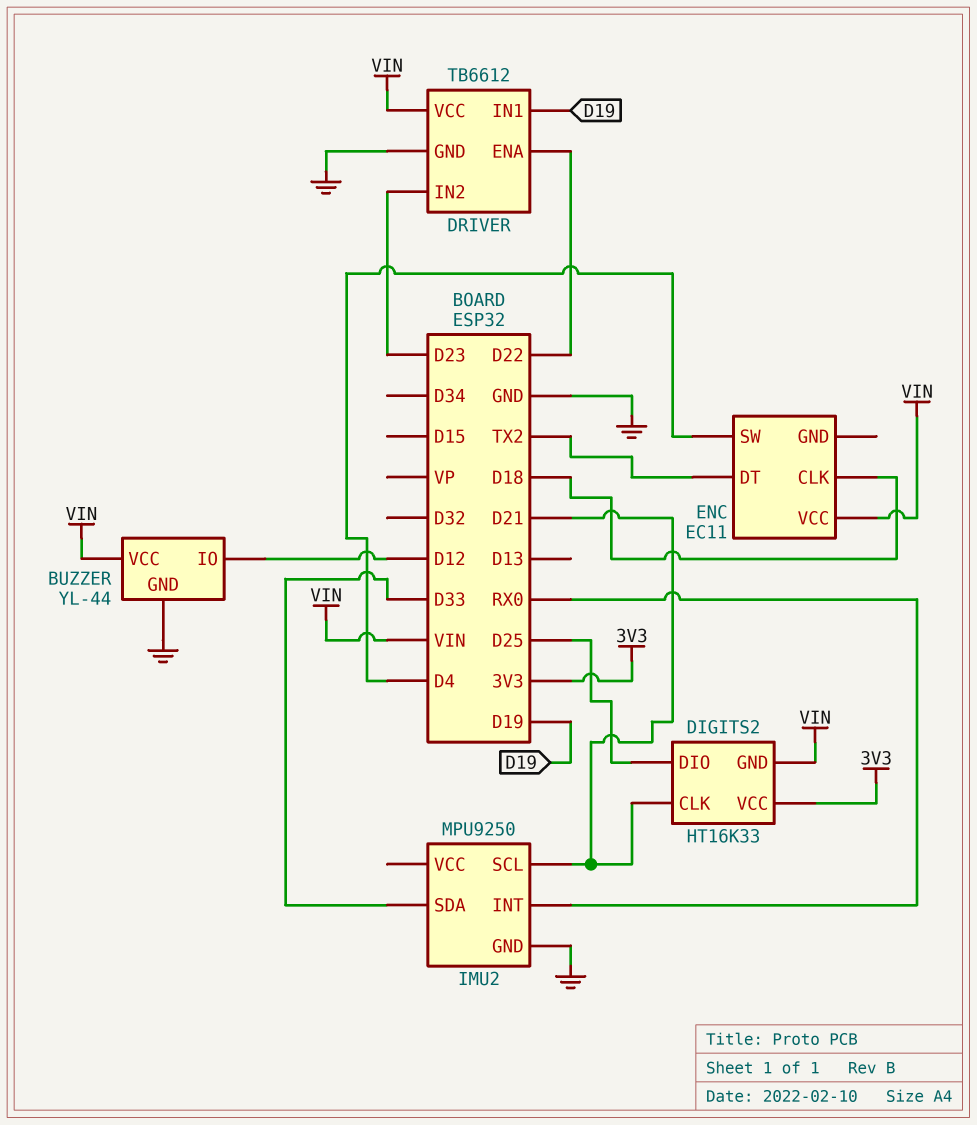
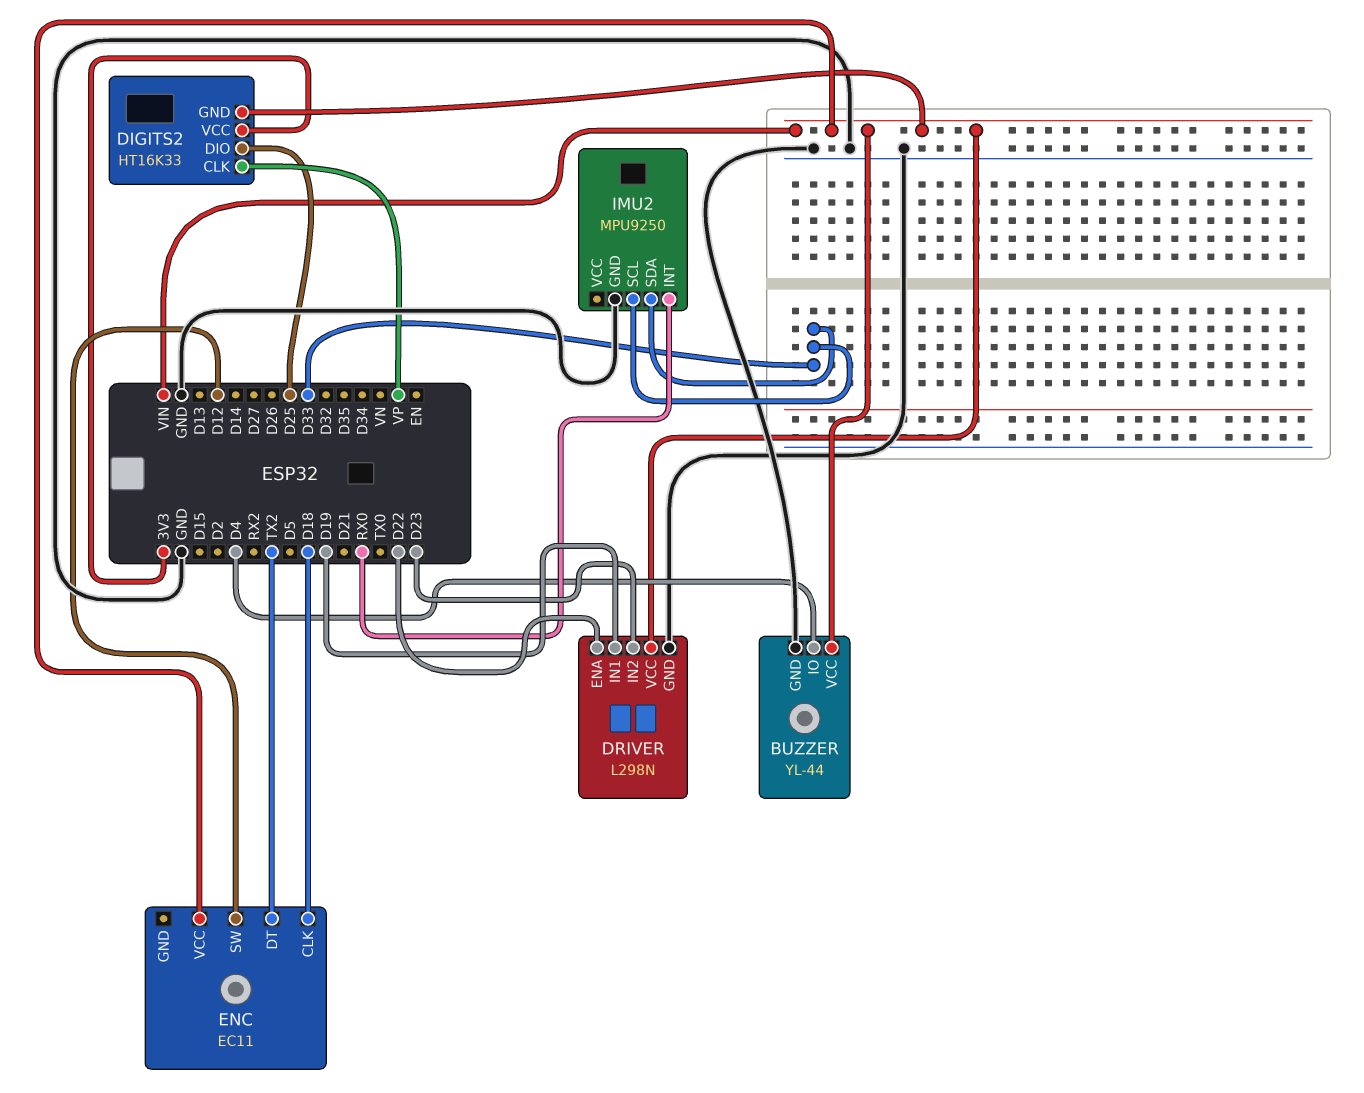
BUZZER pin IO: D12 -> D4
DIGITS2 pin CLK: D21 -> VP
DRIVER: TB6612 -> L298N
ENC pin SW: D4 -> D12
IMU2 pin SCL: D21 -> D33

